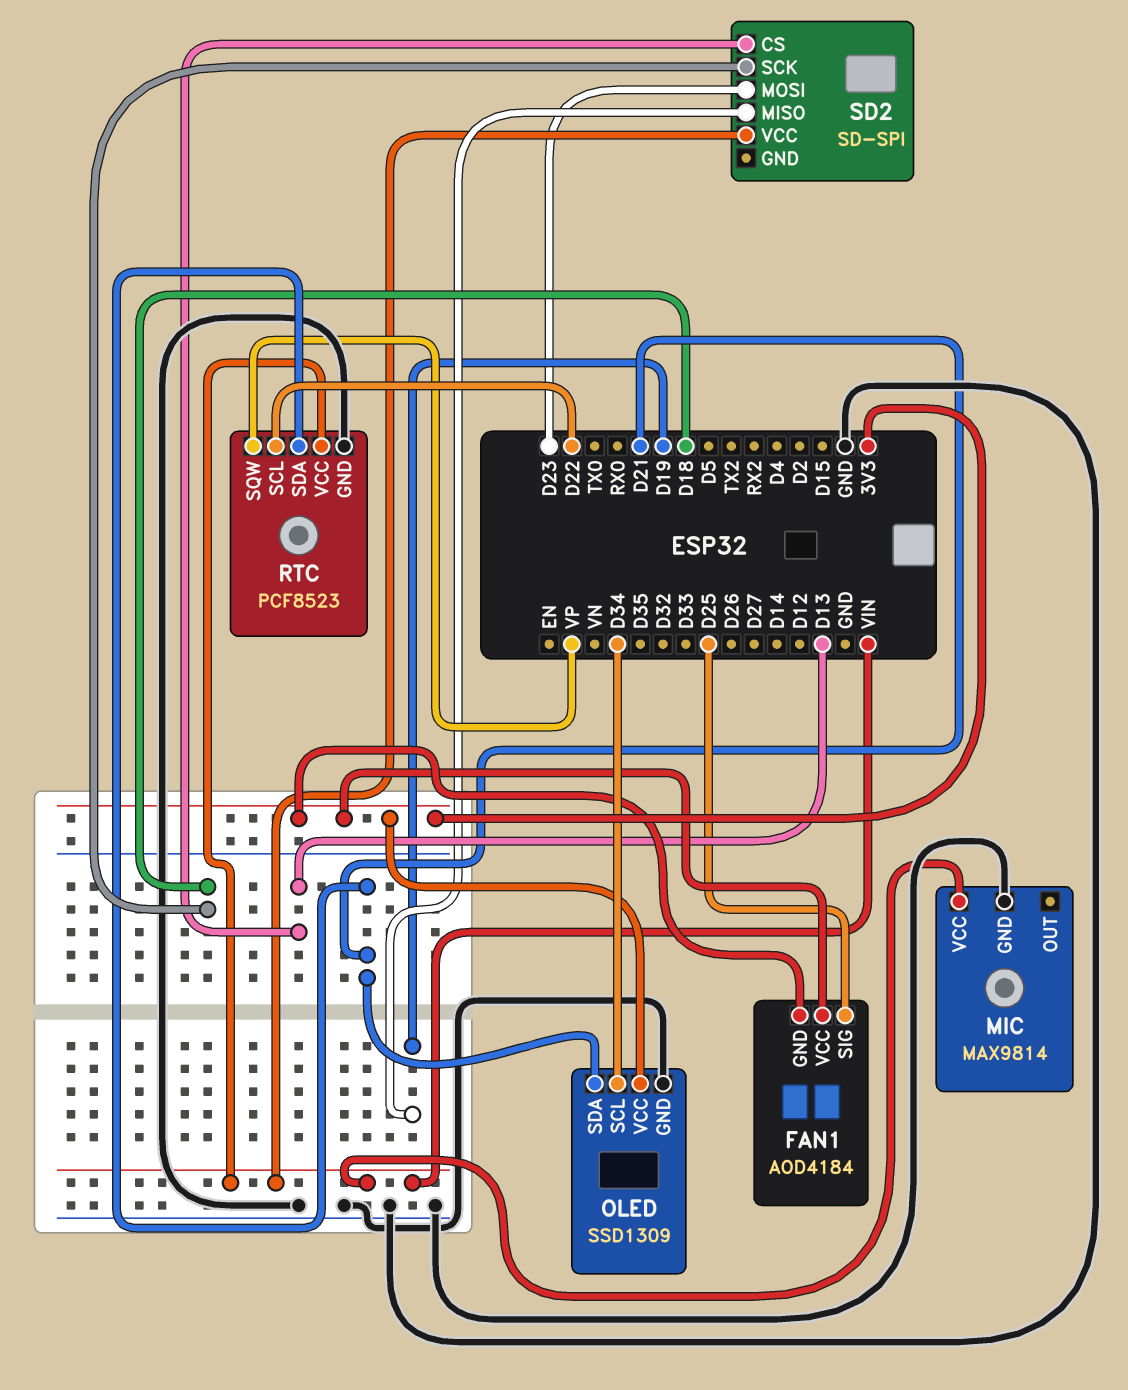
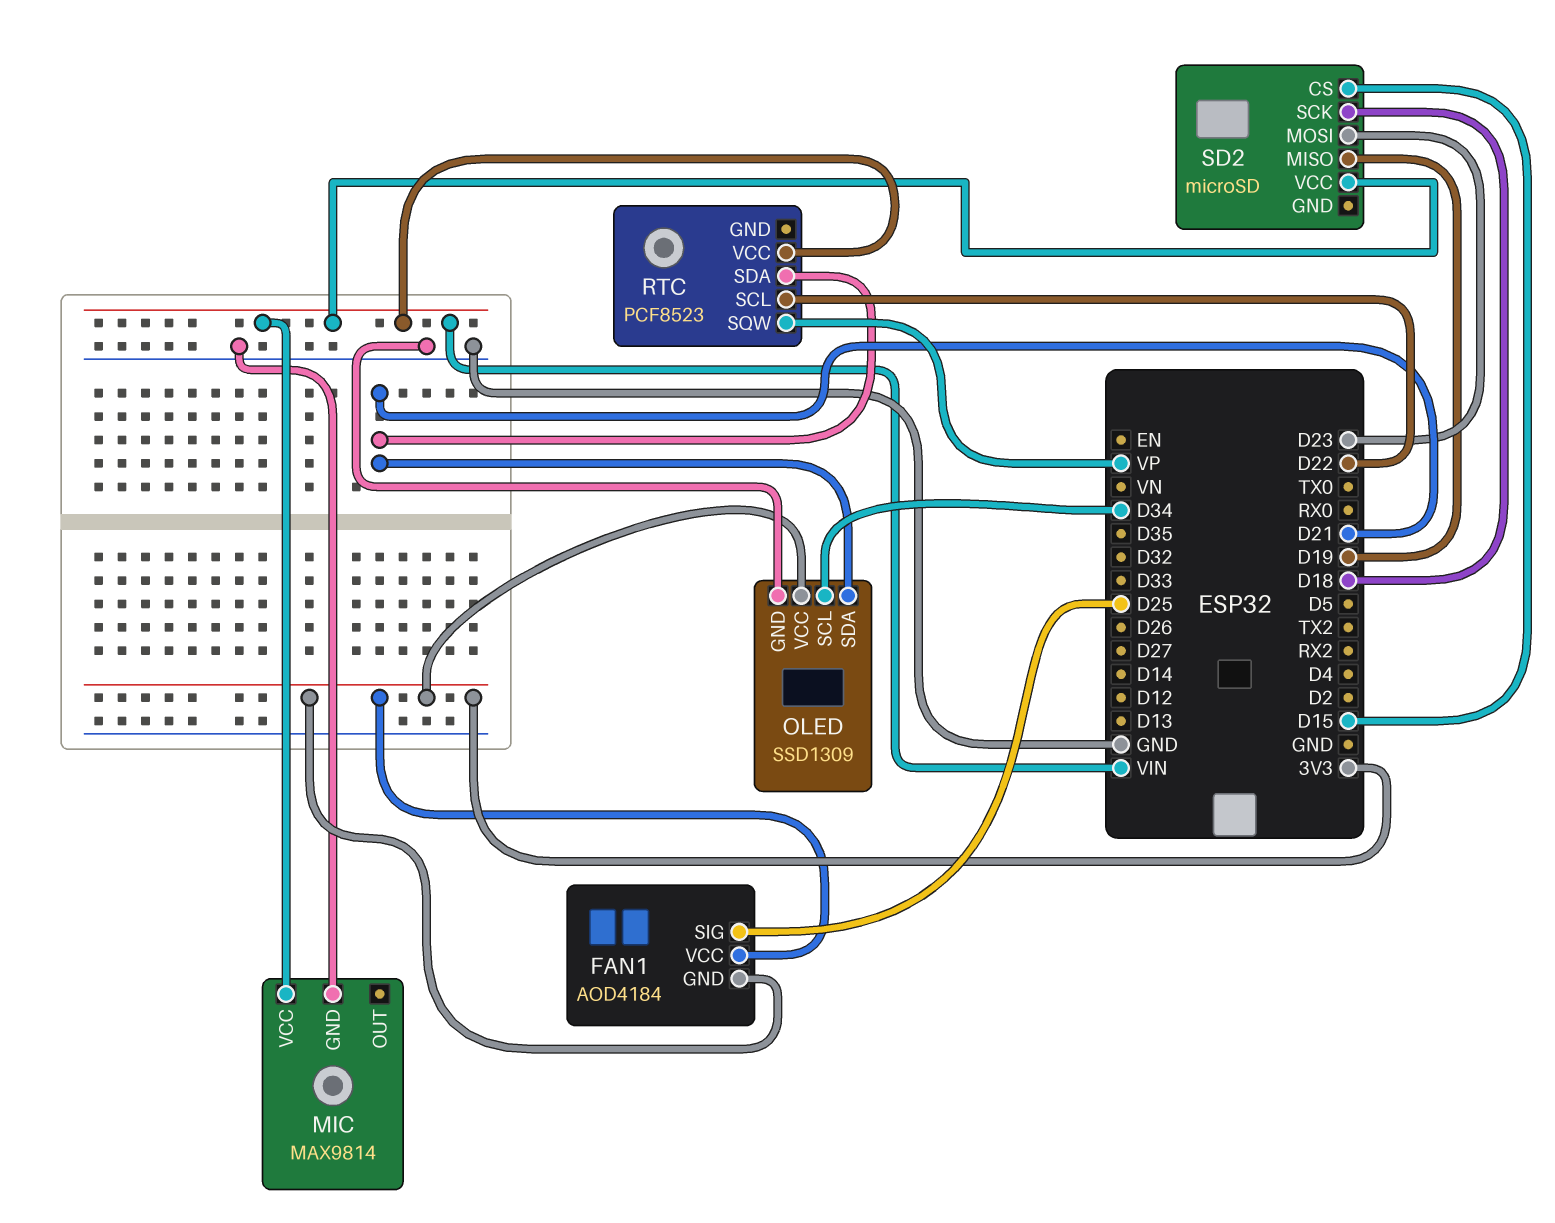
RTC pin GND: GND -> none
SD2: SD-SPI -> microSD
SD2 pin CS: D13 -> D15

